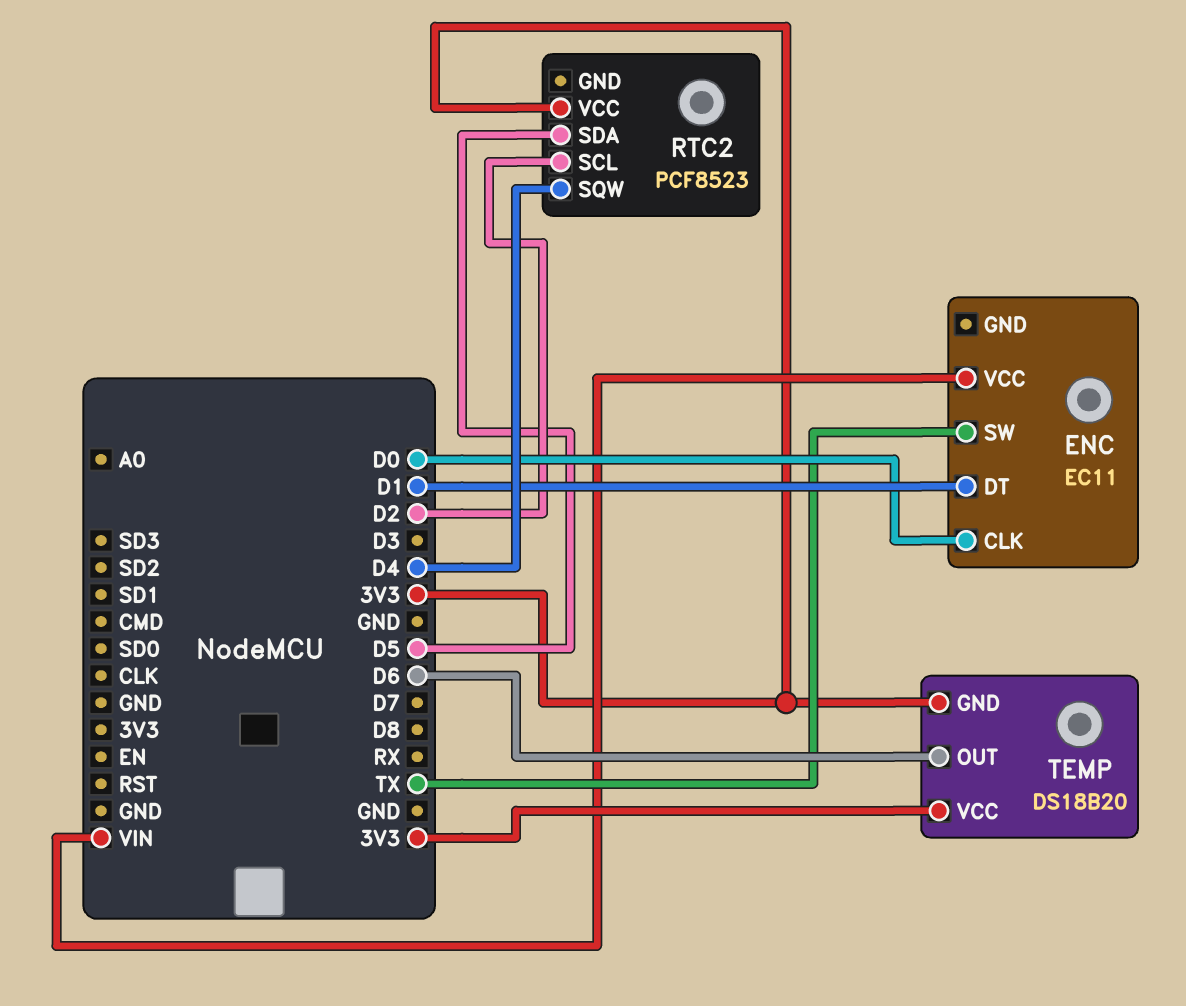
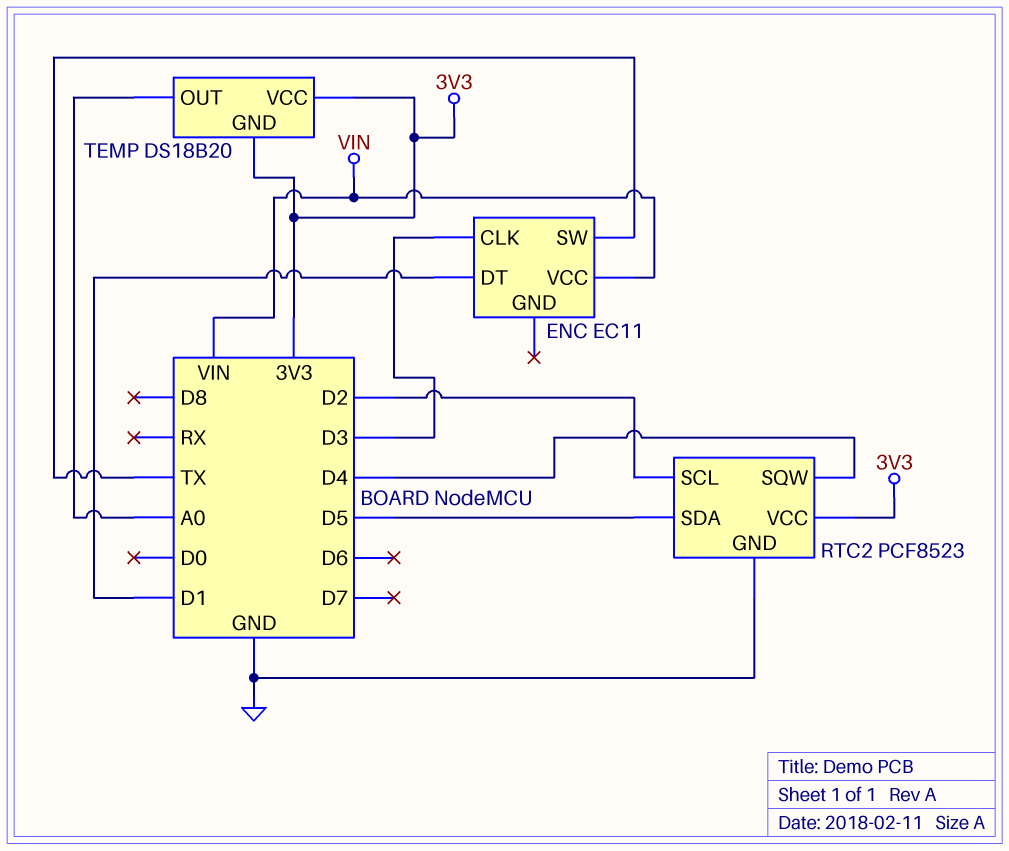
ENC pin CLK: D0 -> D3
RTC2 pin GND: none -> GND
TEMP pin OUT: D6 -> A0

